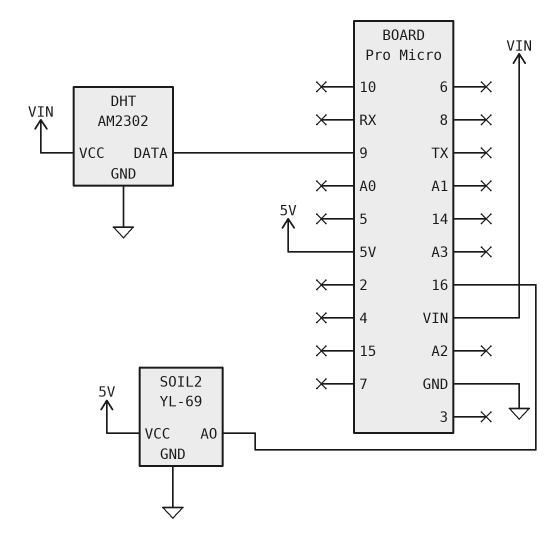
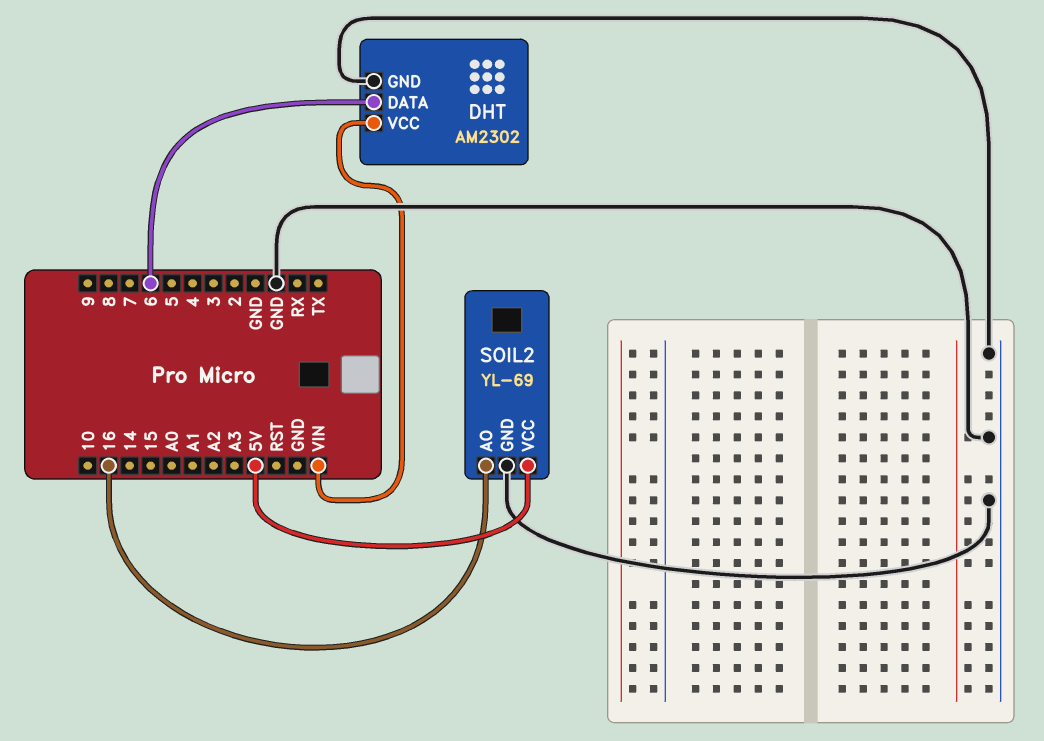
DHT pin DATA: 9 -> 6

